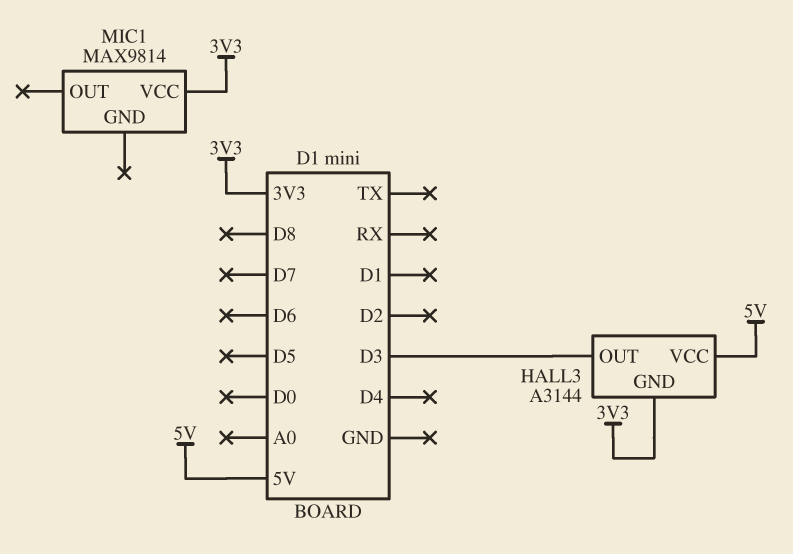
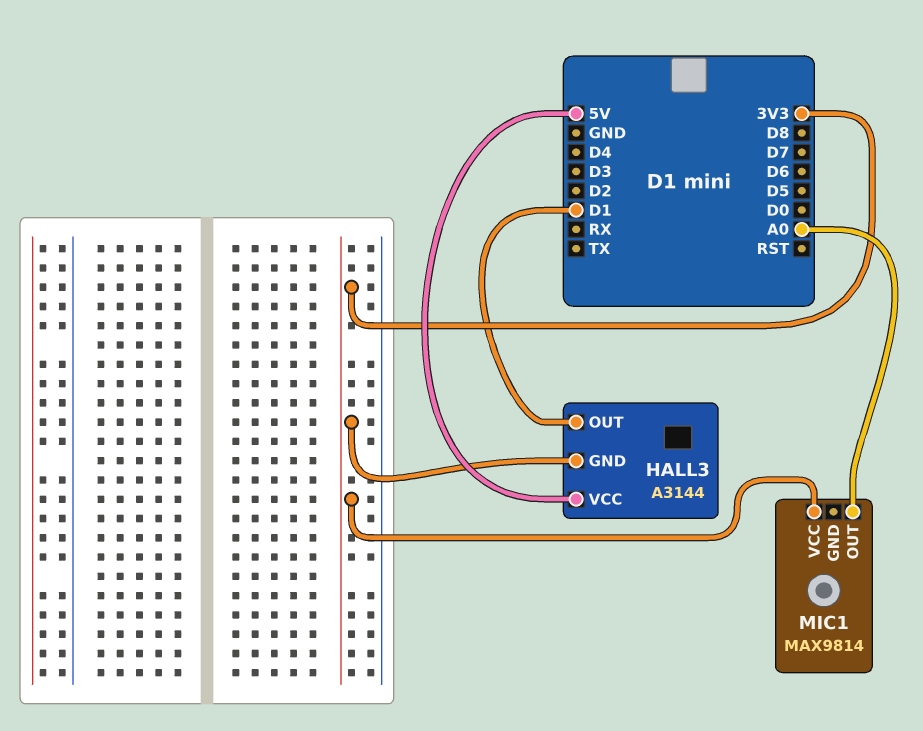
HALL3 pin OUT: D3 -> D1
MIC1 pin OUT: none -> A0

